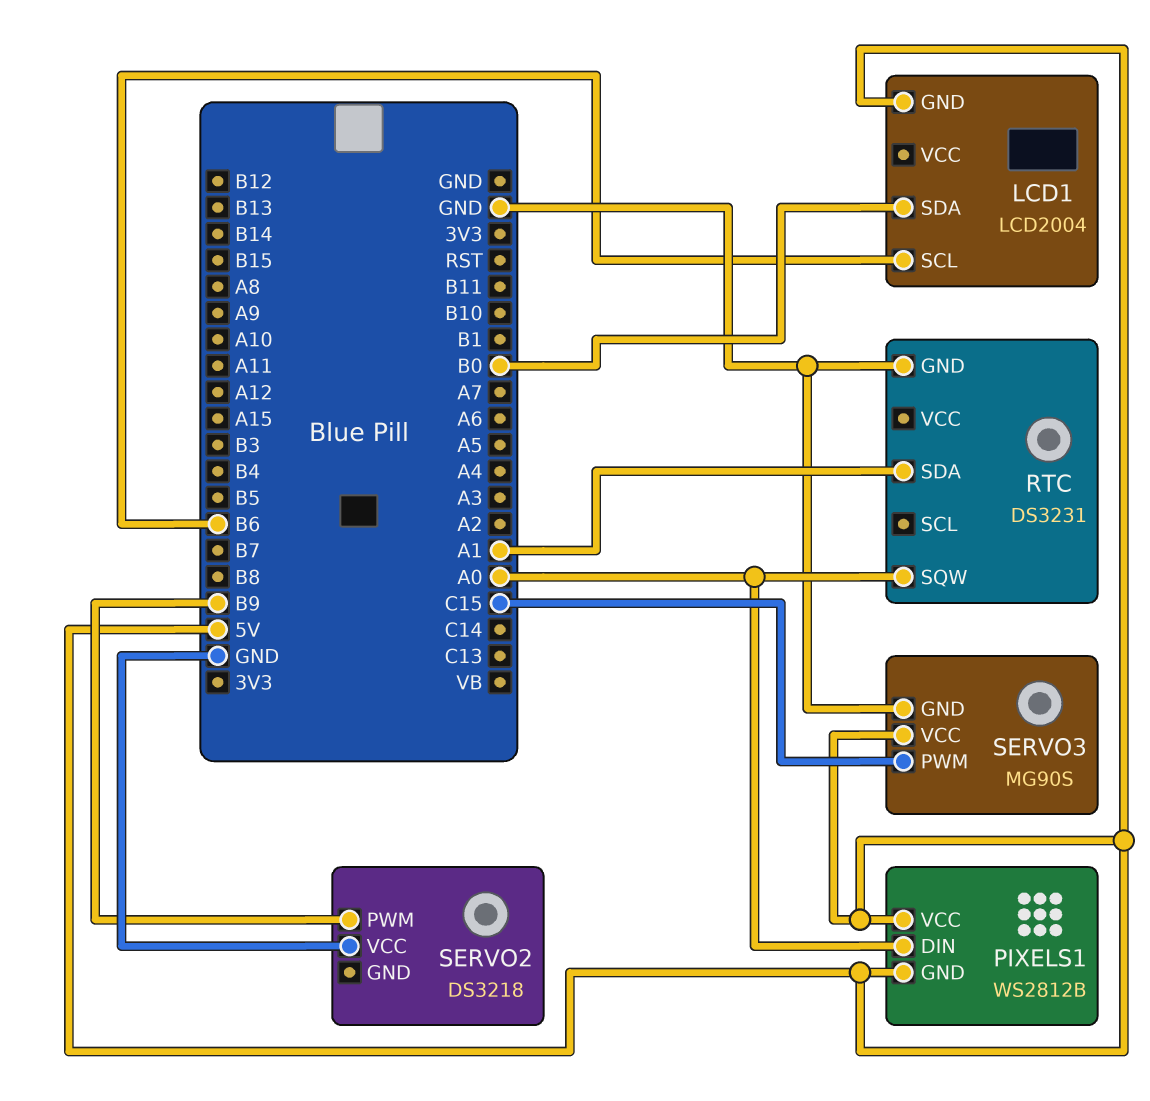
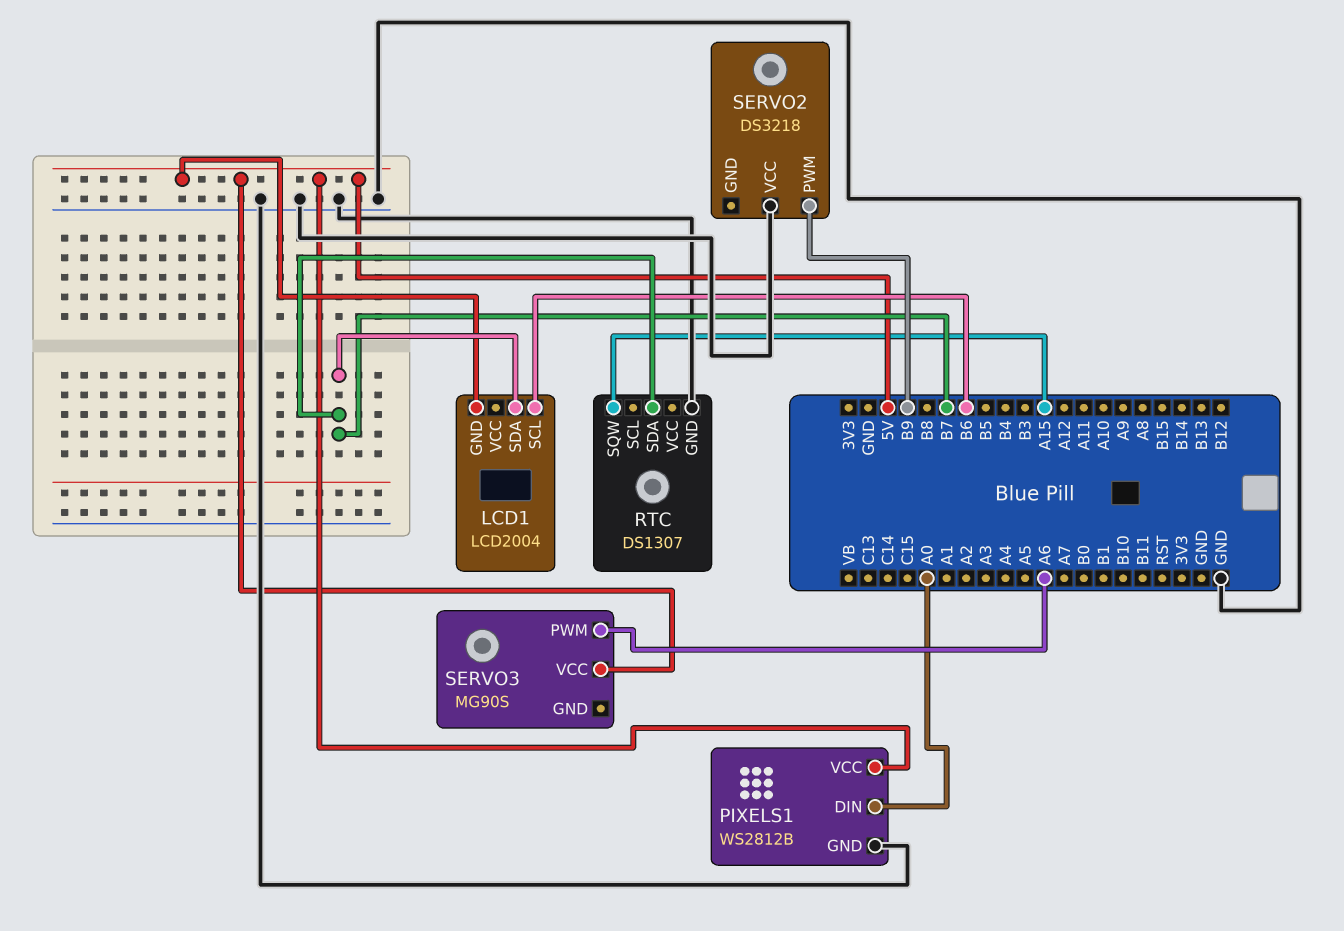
LCD1 pin SDA: B0 -> B7
PIXELS1 pin GND: 5V -> GND
RTC: DS3231 -> DS1307
RTC pin SDA: A1 -> B7
RTC pin SQW: A0 -> A15
SERVO3 pin GND: GND -> none
SERVO3 pin PWM: C15 -> A6

